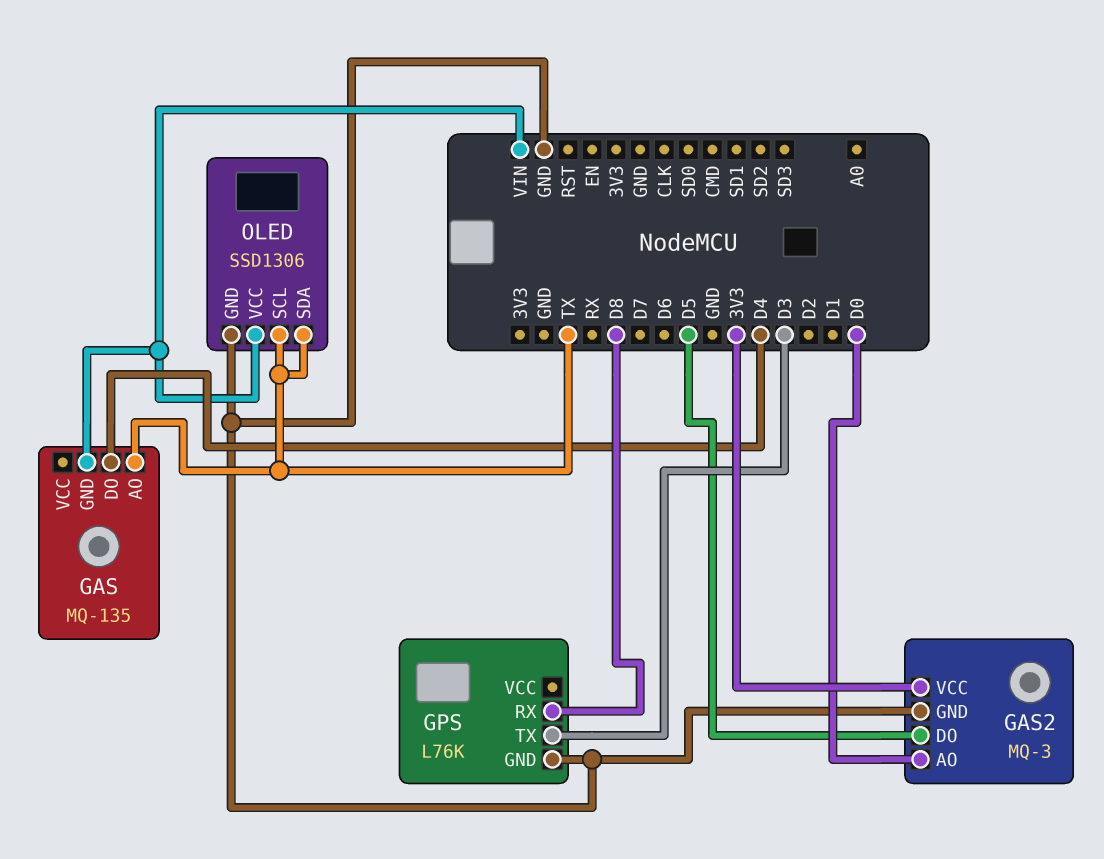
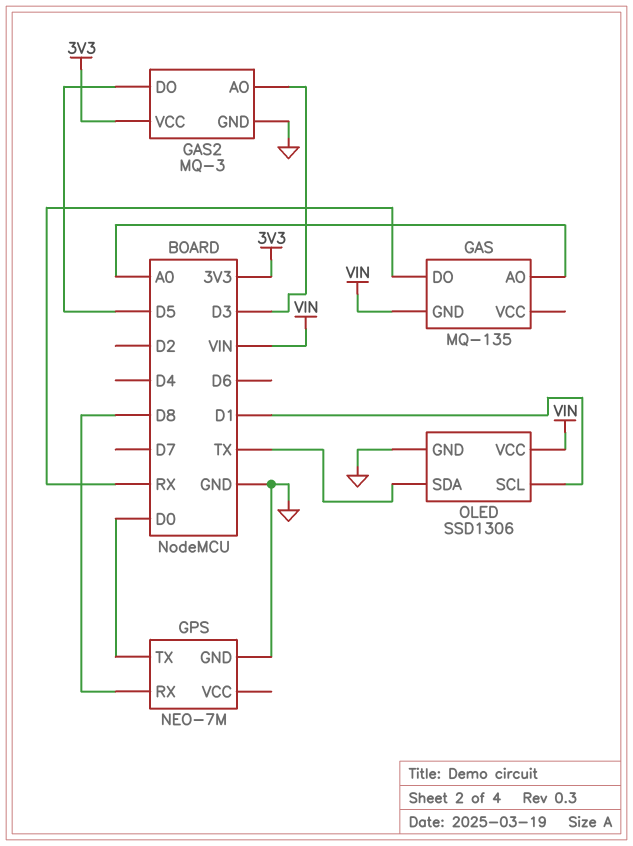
GAS pin AO: TX -> A0
GAS pin DO: D4 -> RX
GAS2 pin AO: D0 -> D3
GPS: L76K -> NEO-7M
GPS pin TX: D3 -> D0
OLED pin SCL: TX -> D1

